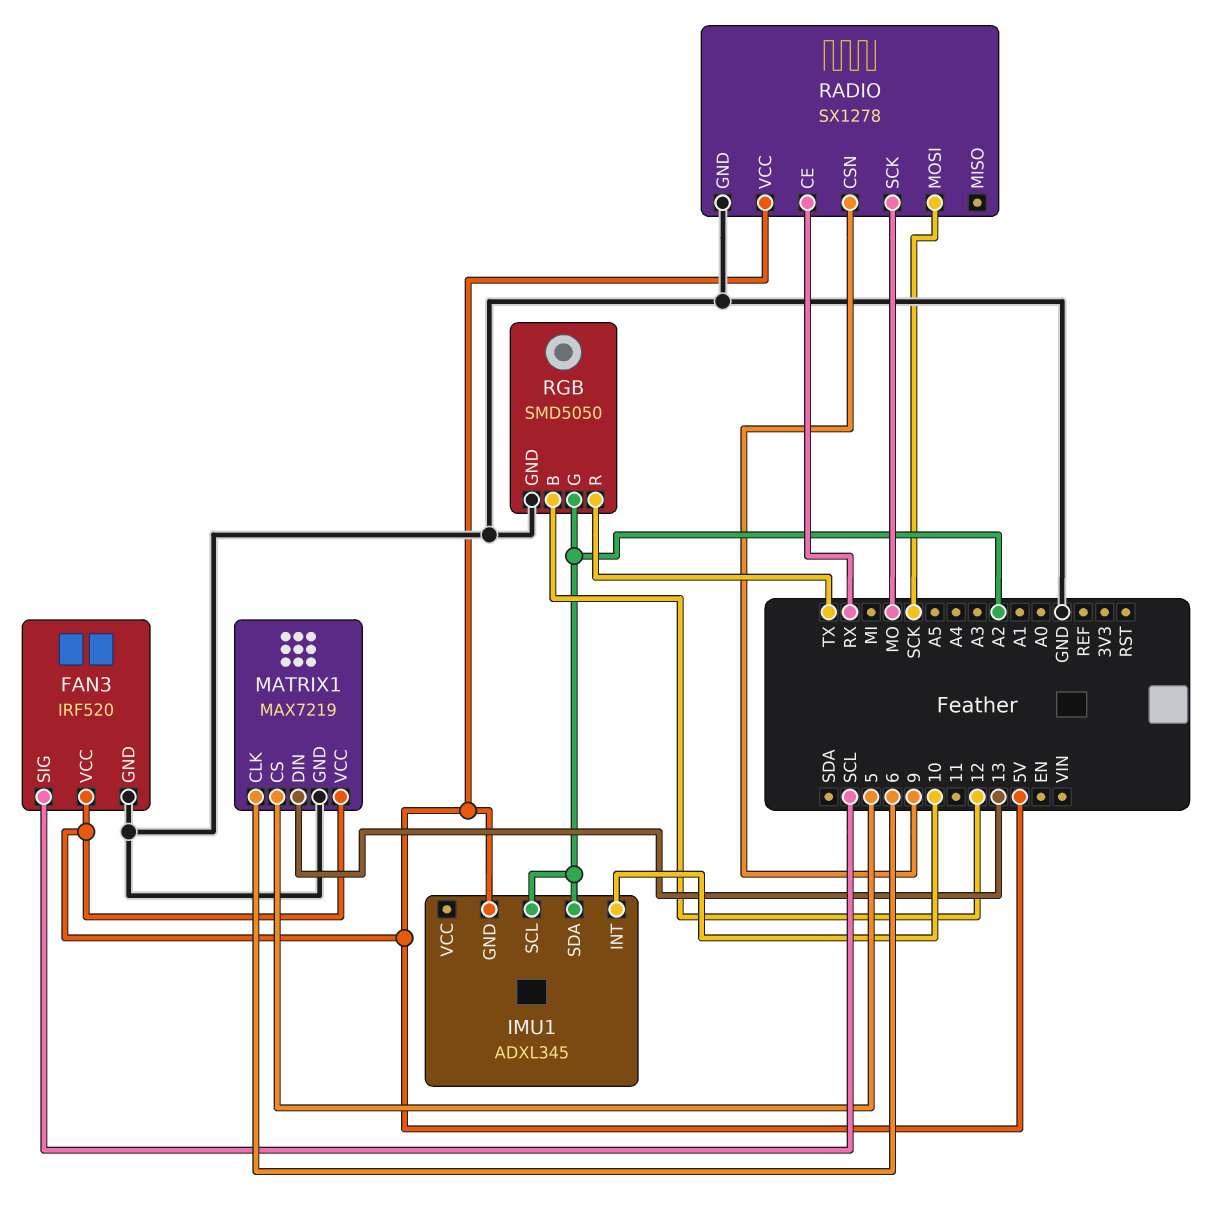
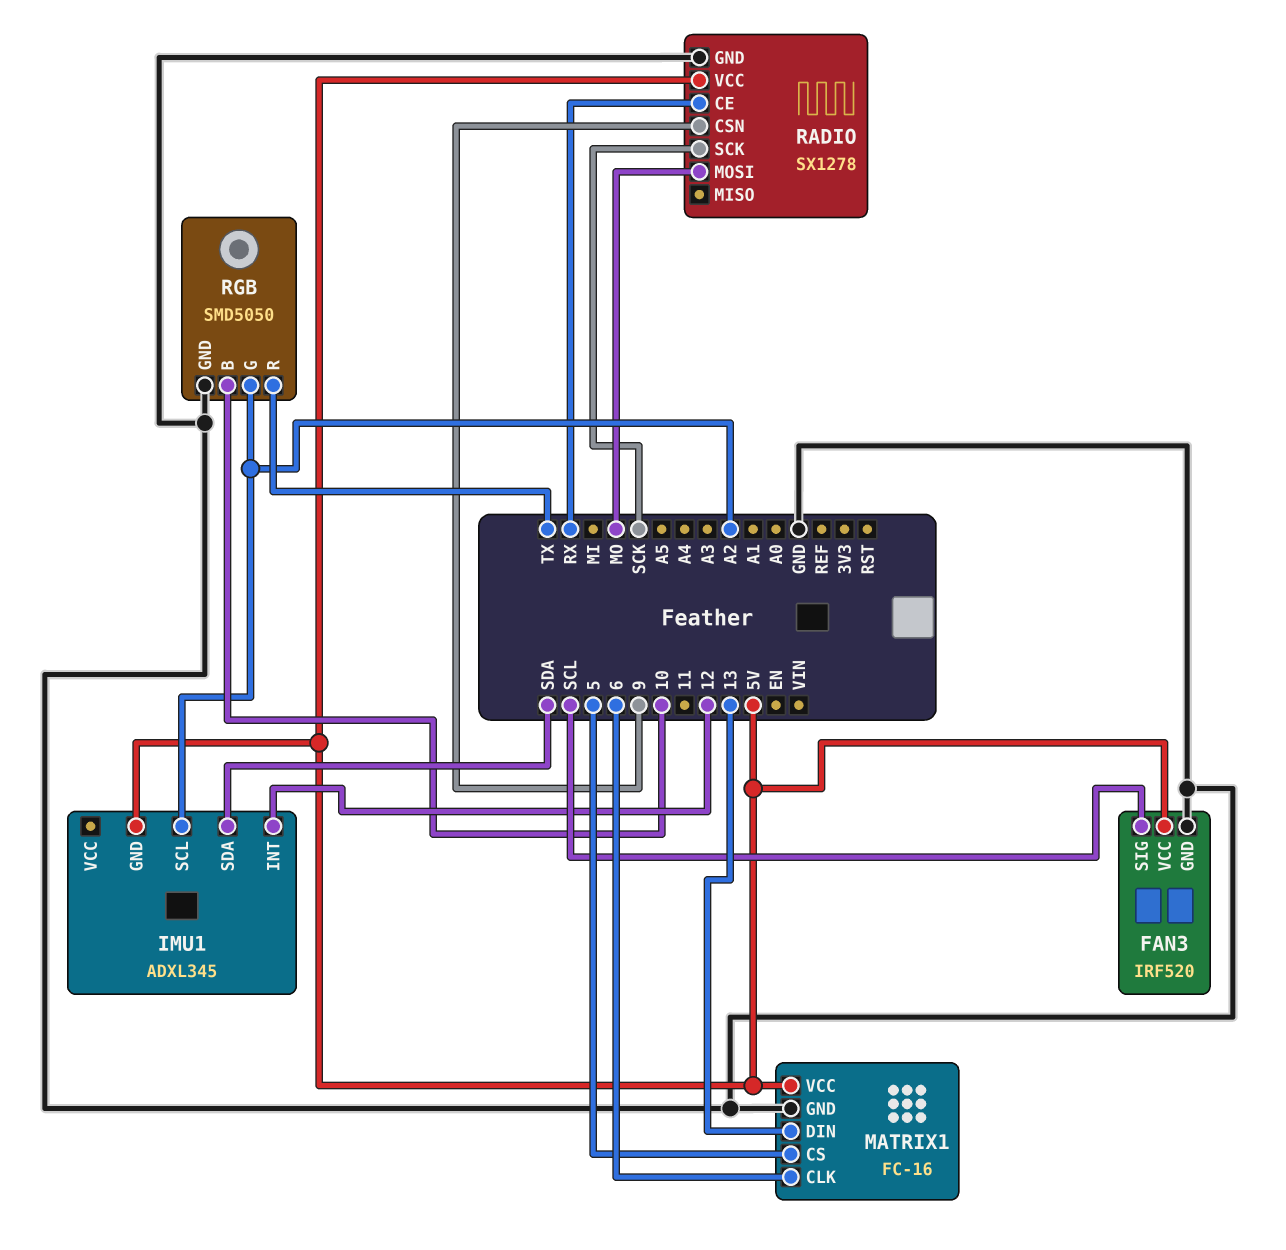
IMU1 pin INT: 10 -> 12
IMU1 pin SDA: A2 -> SDA
MATRIX1: MAX7219 -> FC-16
RADIO pin MOSI: SCK -> MO
RADIO pin SCK: MO -> SCK
RGB pin B: 12 -> 10

